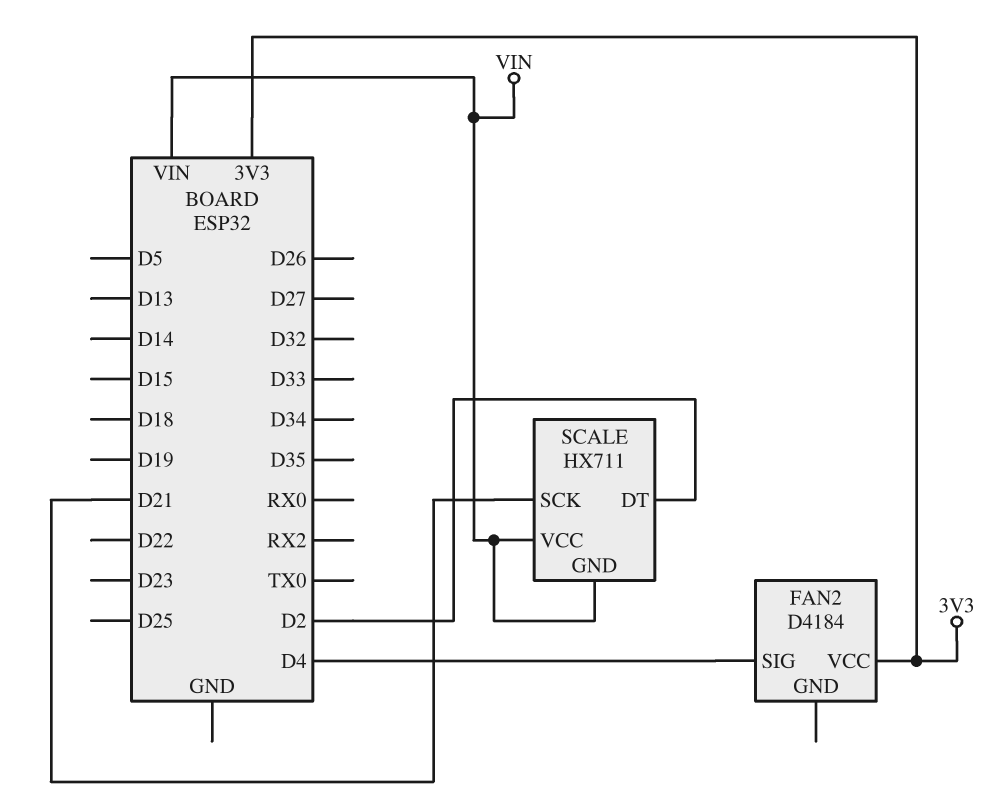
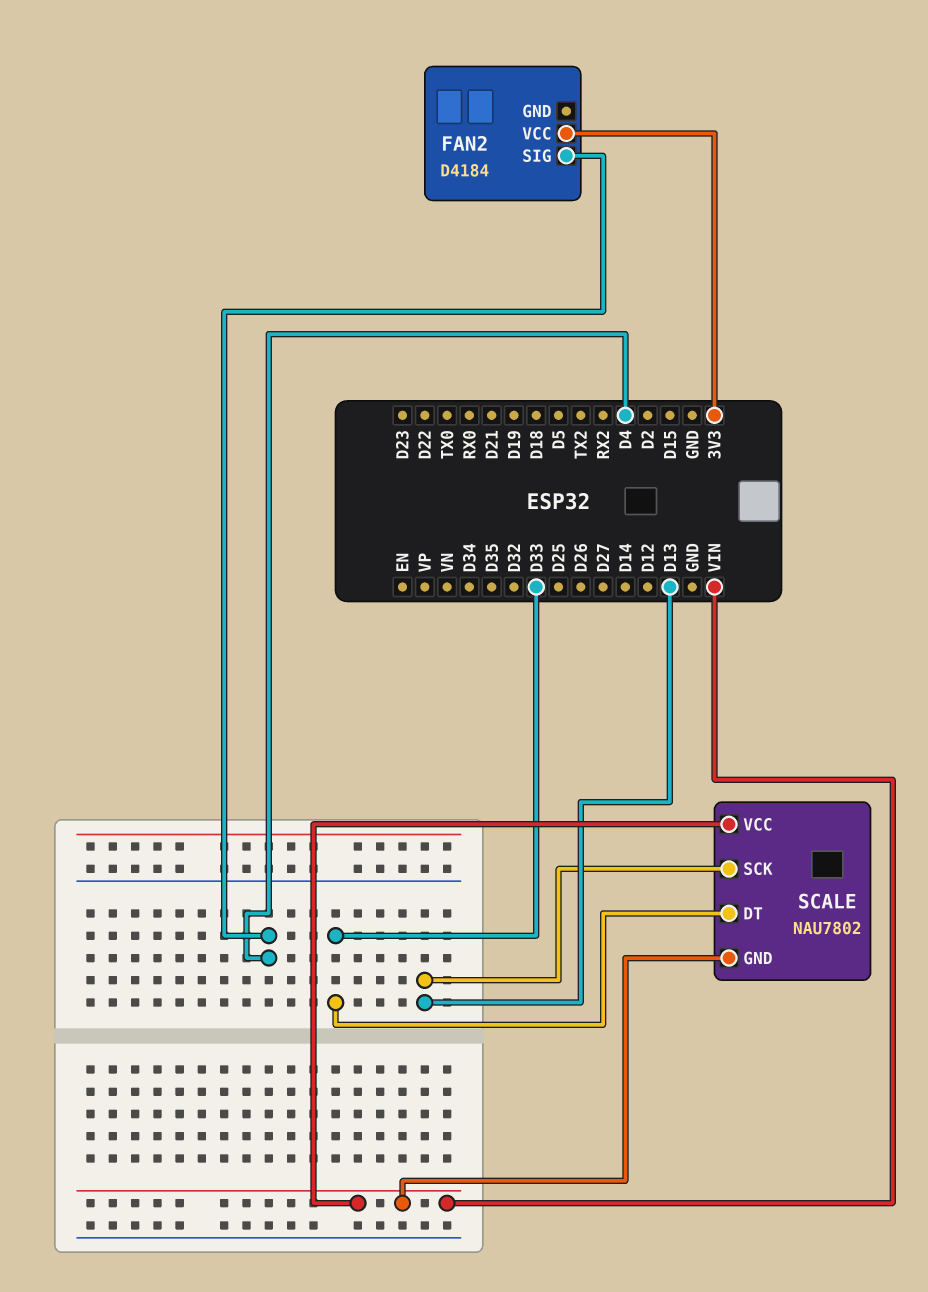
SCALE: HX711 -> NAU7802
SCALE pin DT: D2 -> D33
SCALE pin SCK: D21 -> D13

